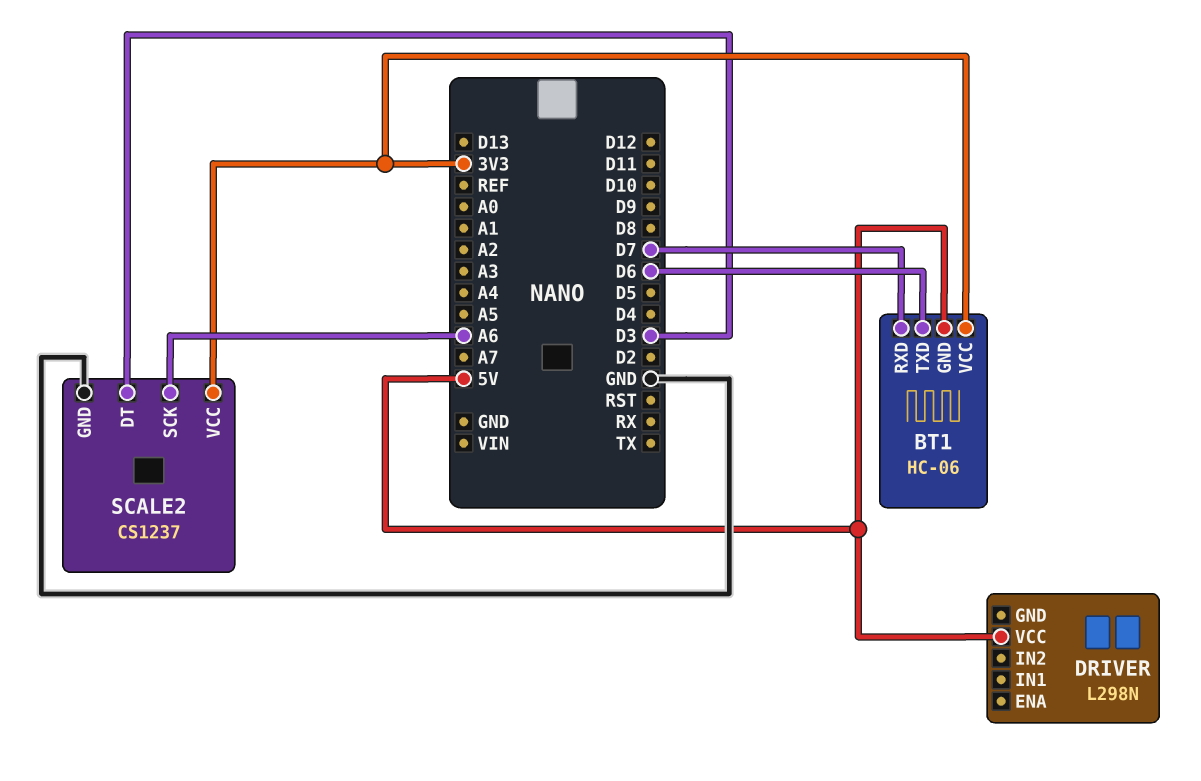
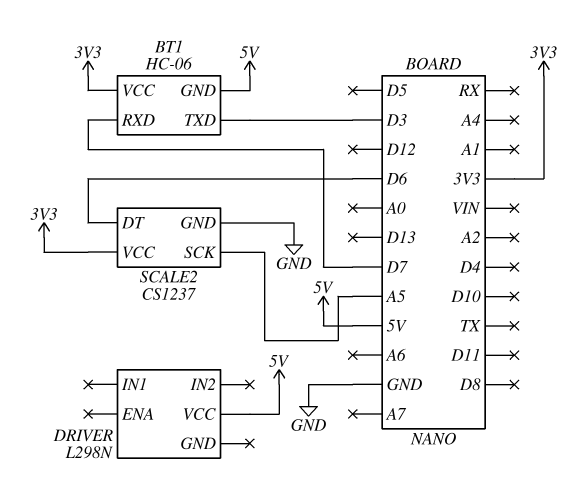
BT1 pin TXD: D6 -> D3
SCALE2 pin DT: D3 -> D6
SCALE2 pin SCK: A6 -> A5

